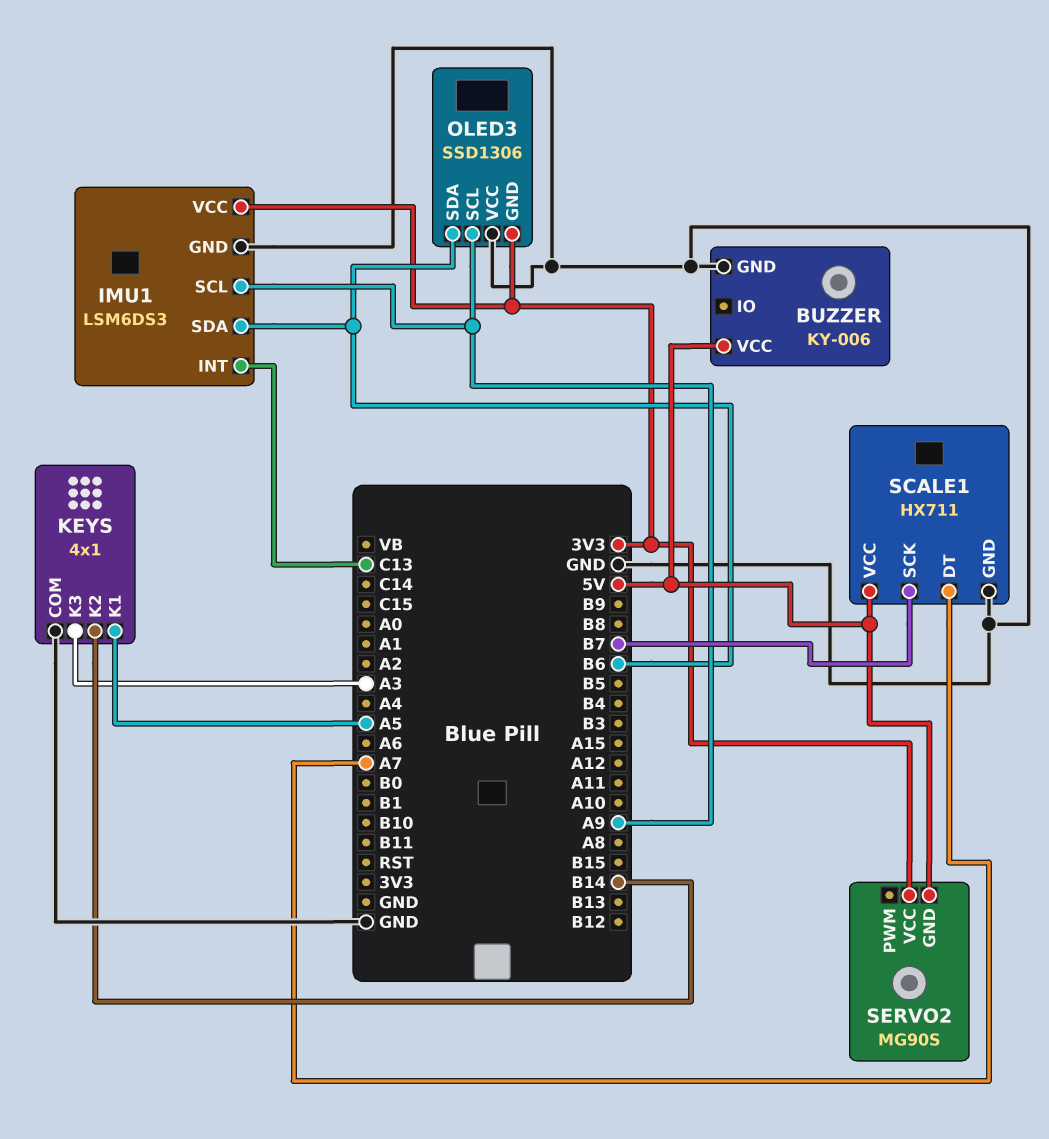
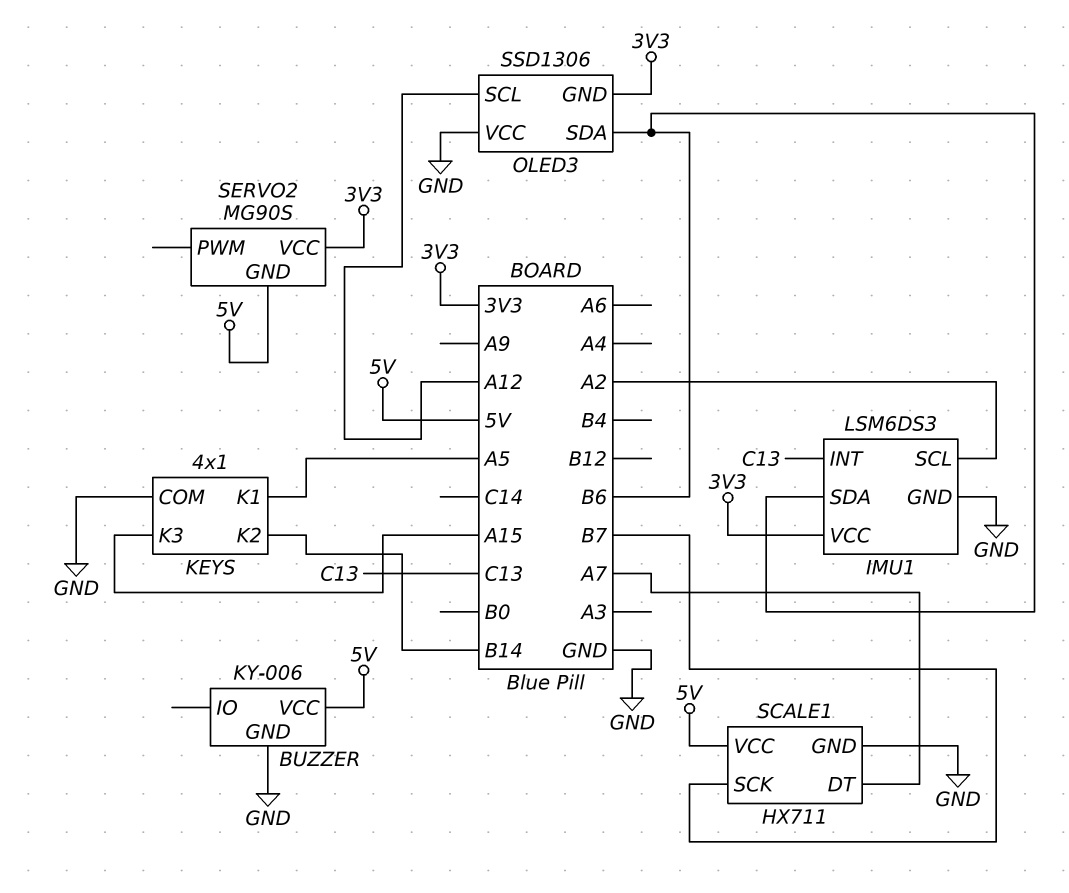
IMU1 pin SCL: A9 -> A2
KEYS pin K3: A3 -> A15
OLED3 pin SCL: A9 -> A12

